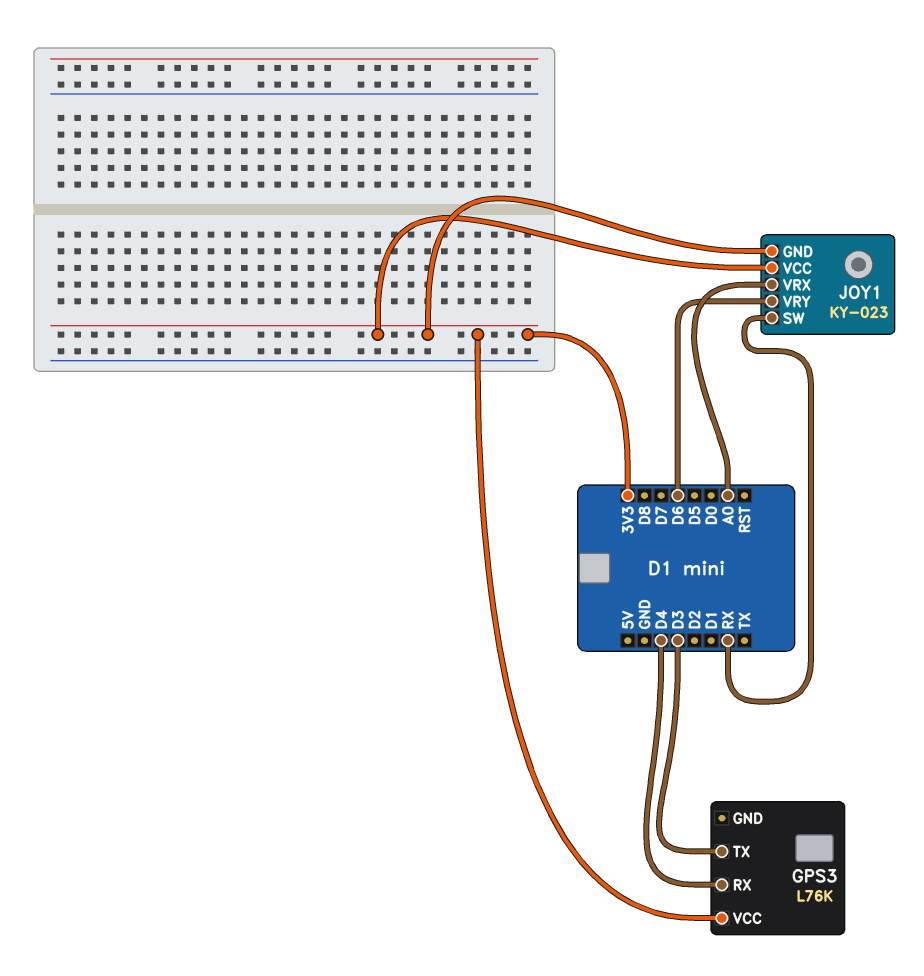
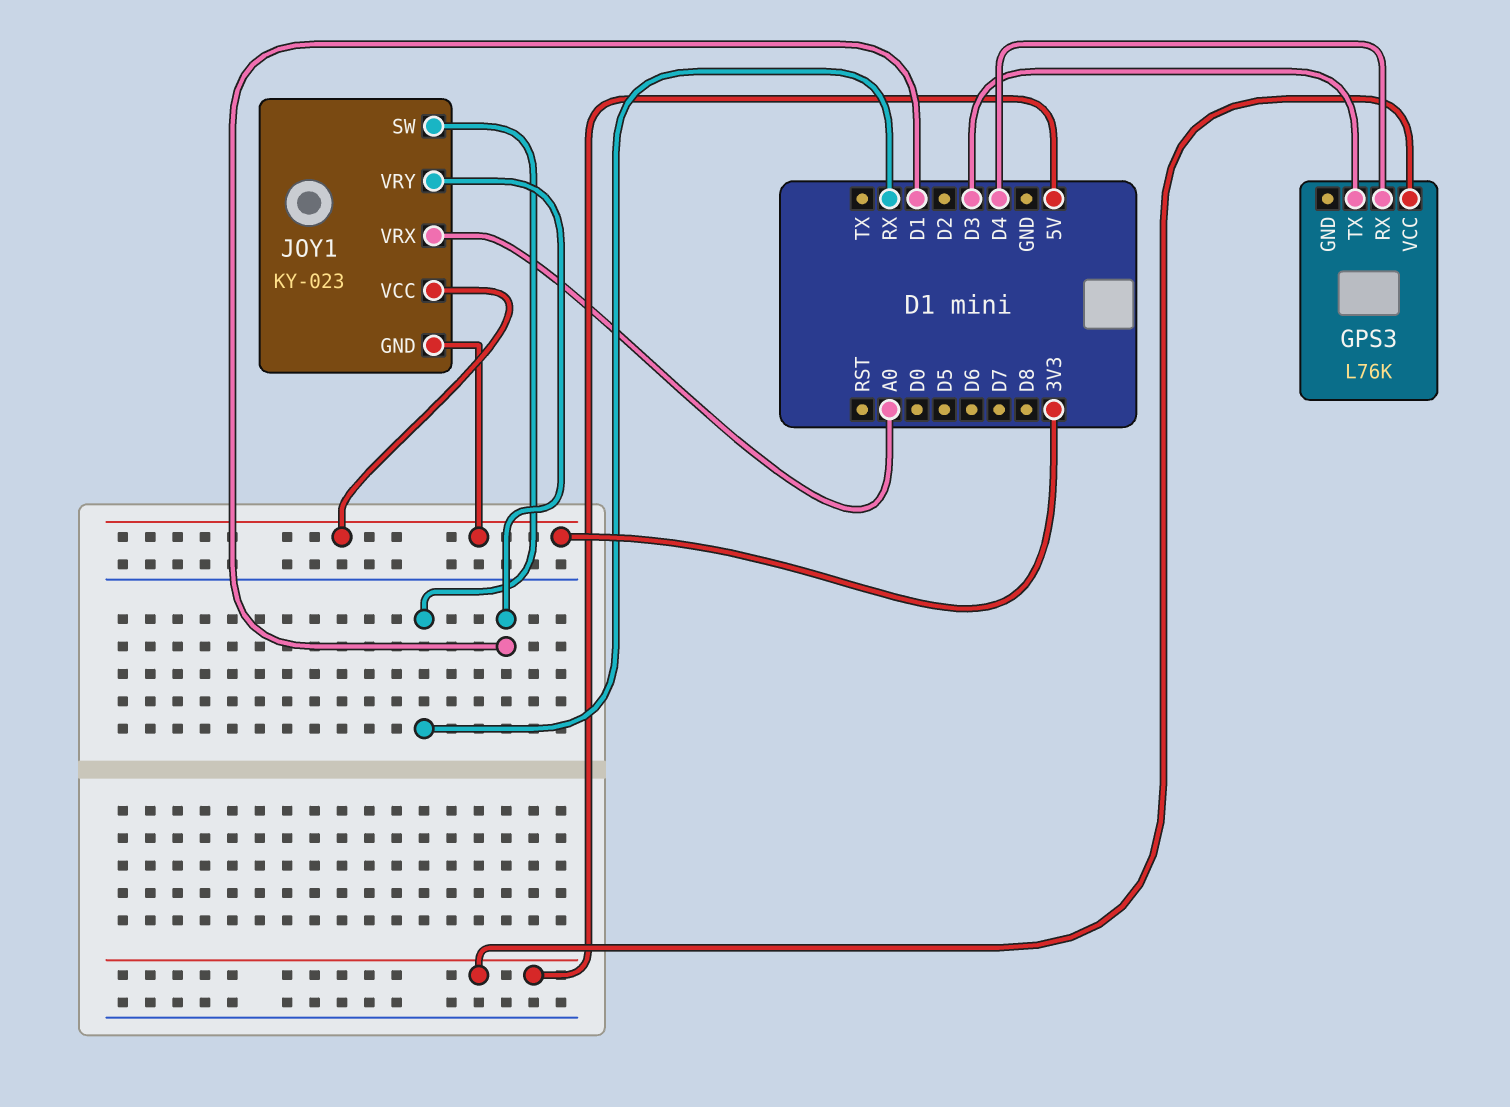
GPS3 pin VCC: 3V3 -> 5V
JOY1 pin VRY: D6 -> D1

